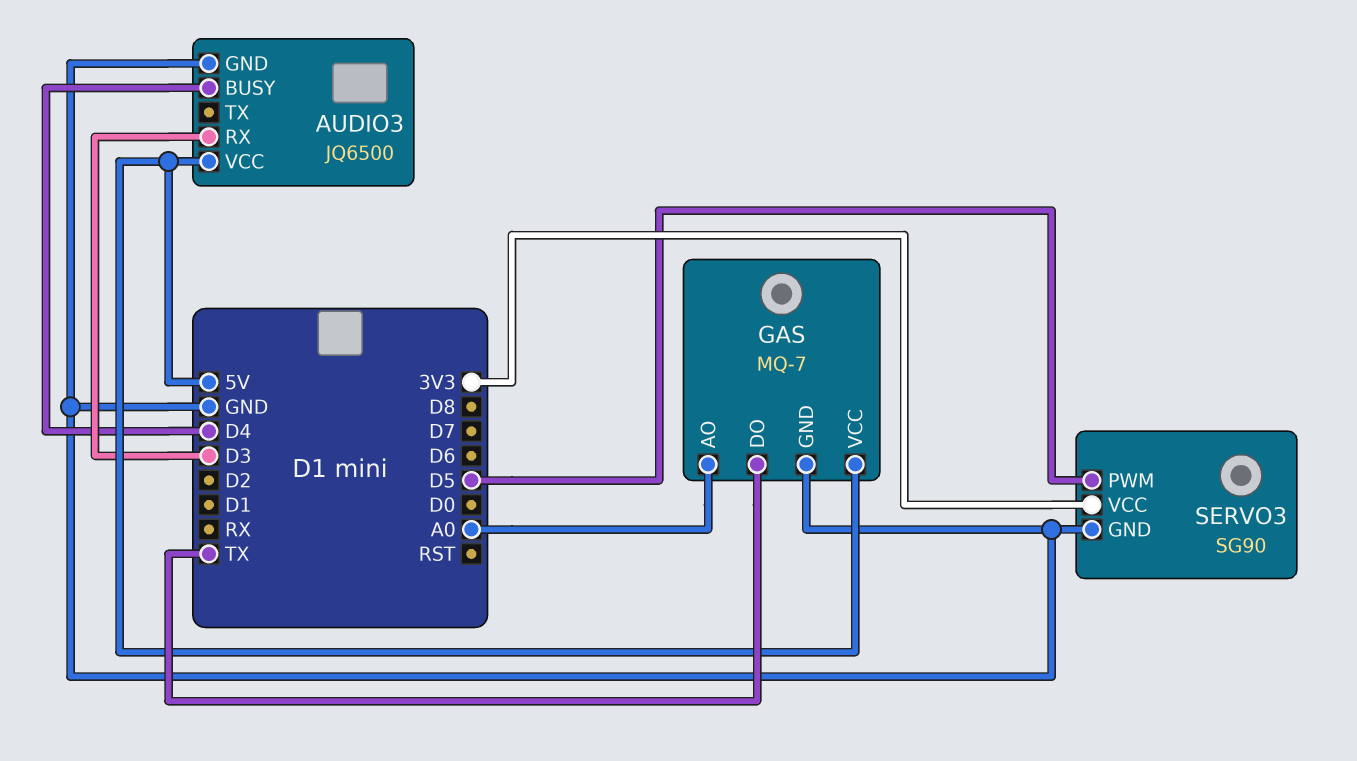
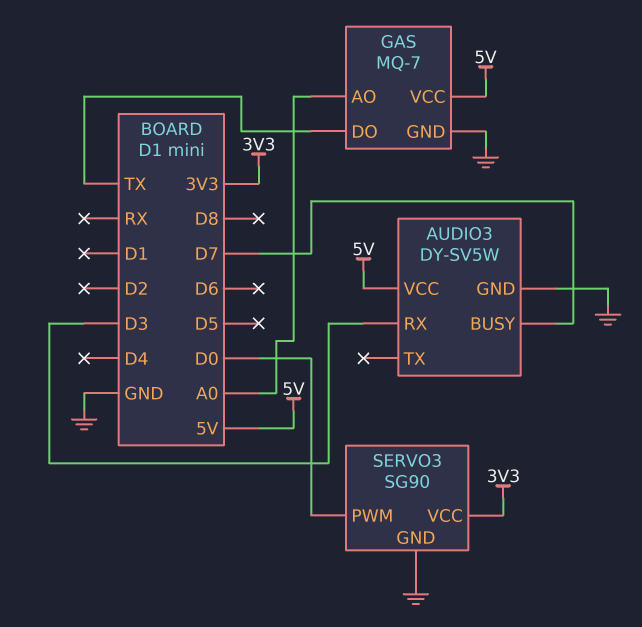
AUDIO3: JQ6500 -> DY-SV5W
AUDIO3 pin BUSY: D4 -> D7
SERVO3 pin PWM: D5 -> D0

